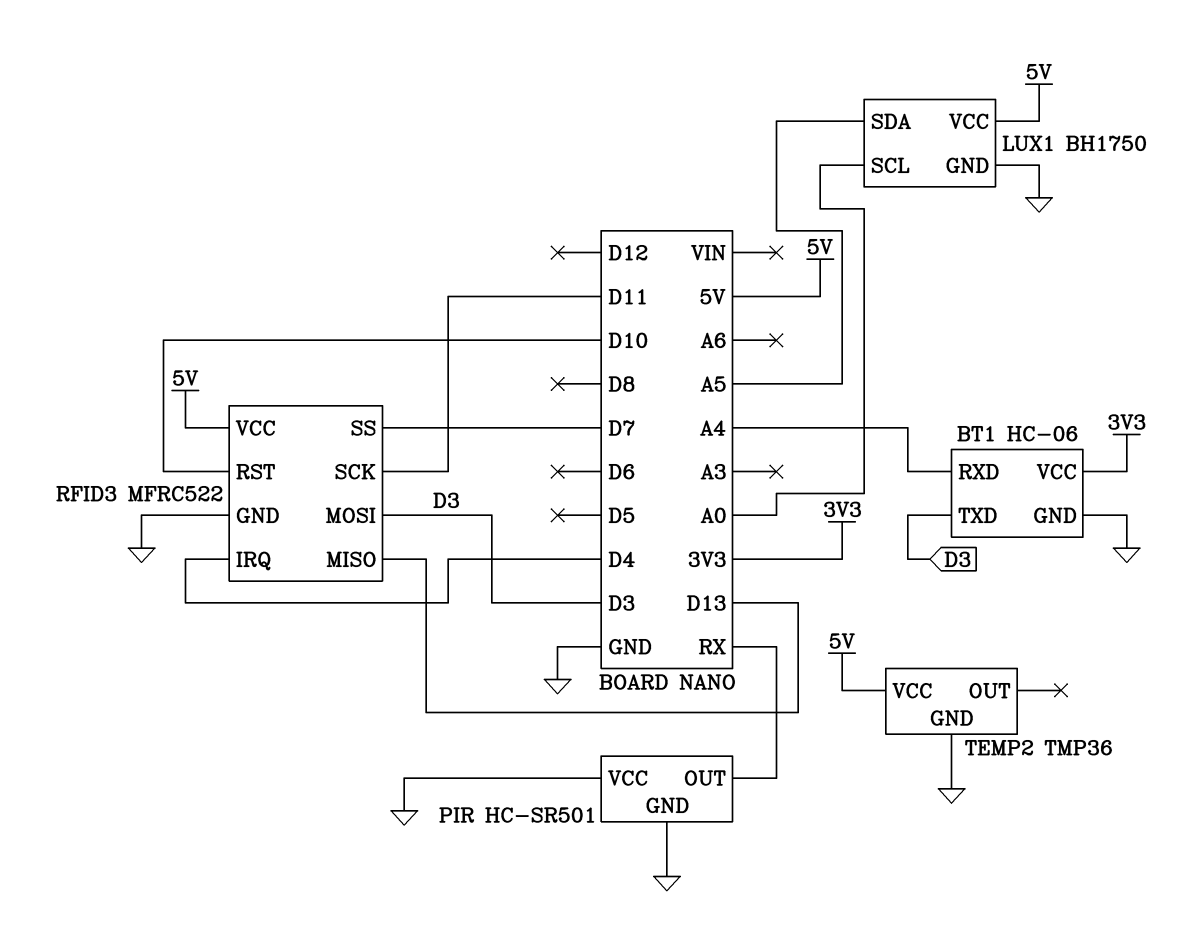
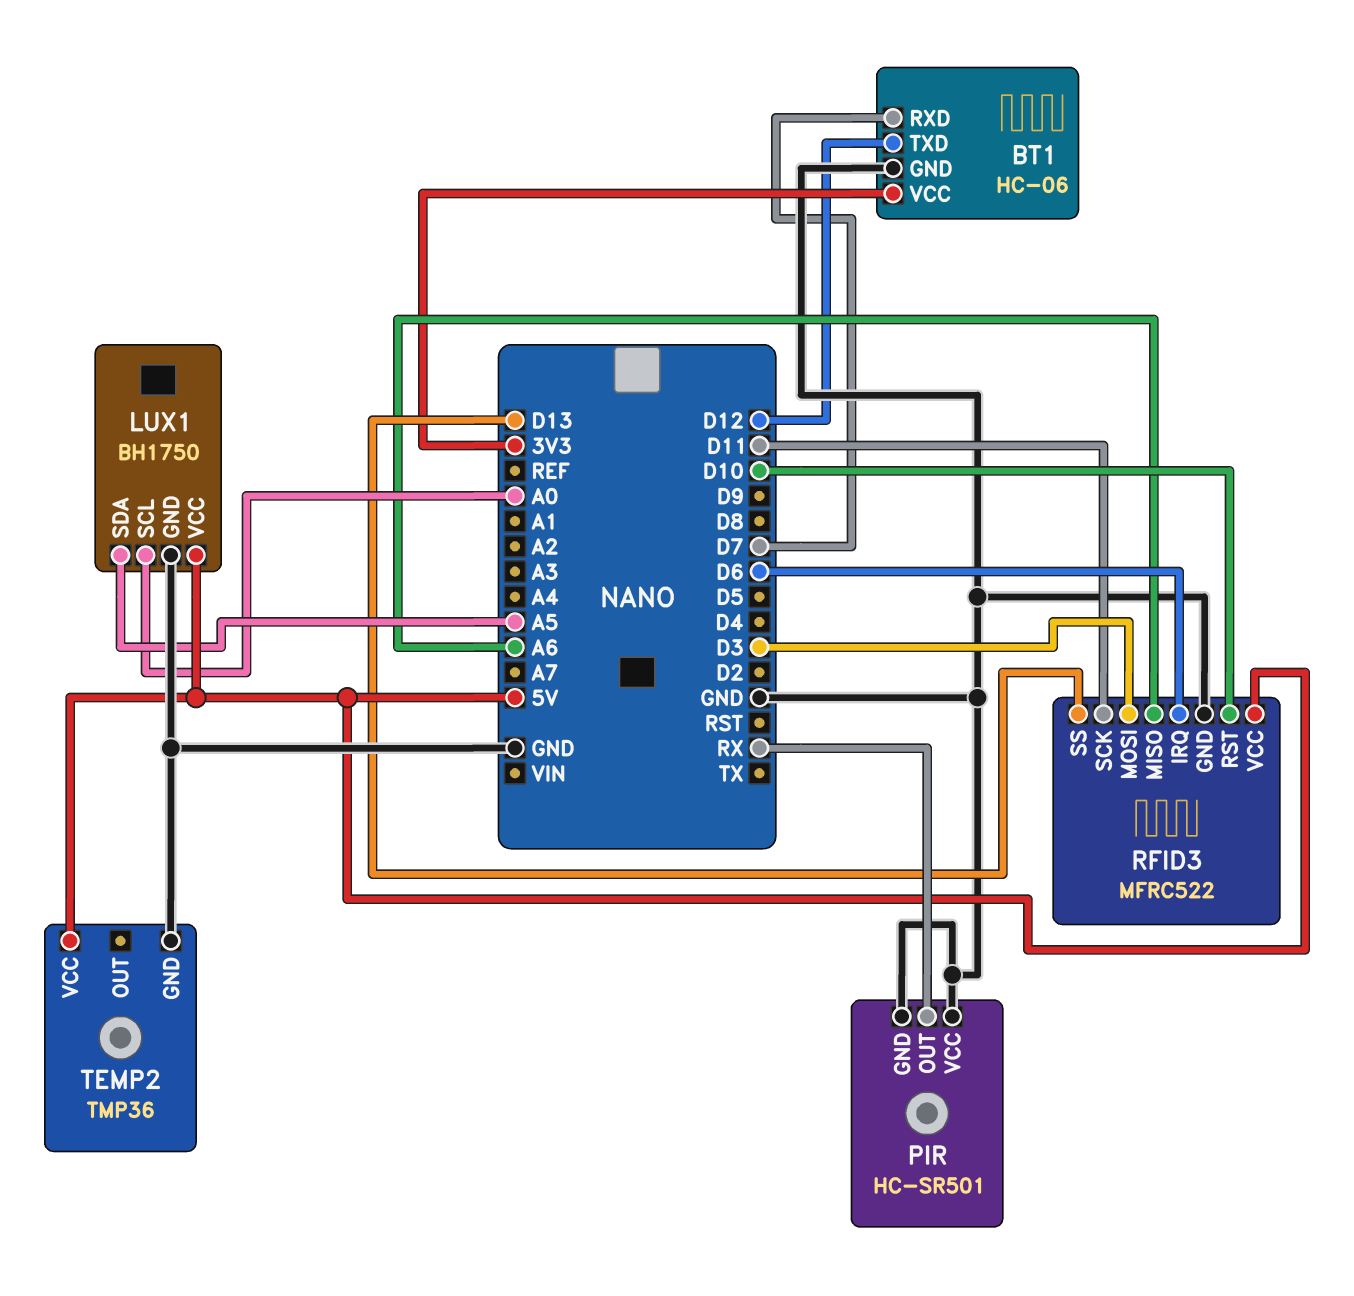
BT1 pin RXD: A4 -> D7
BT1 pin TXD: D3 -> D12
RFID3 pin IRQ: D4 -> D6
RFID3 pin MISO: D13 -> A6
RFID3 pin SS: D7 -> D13

